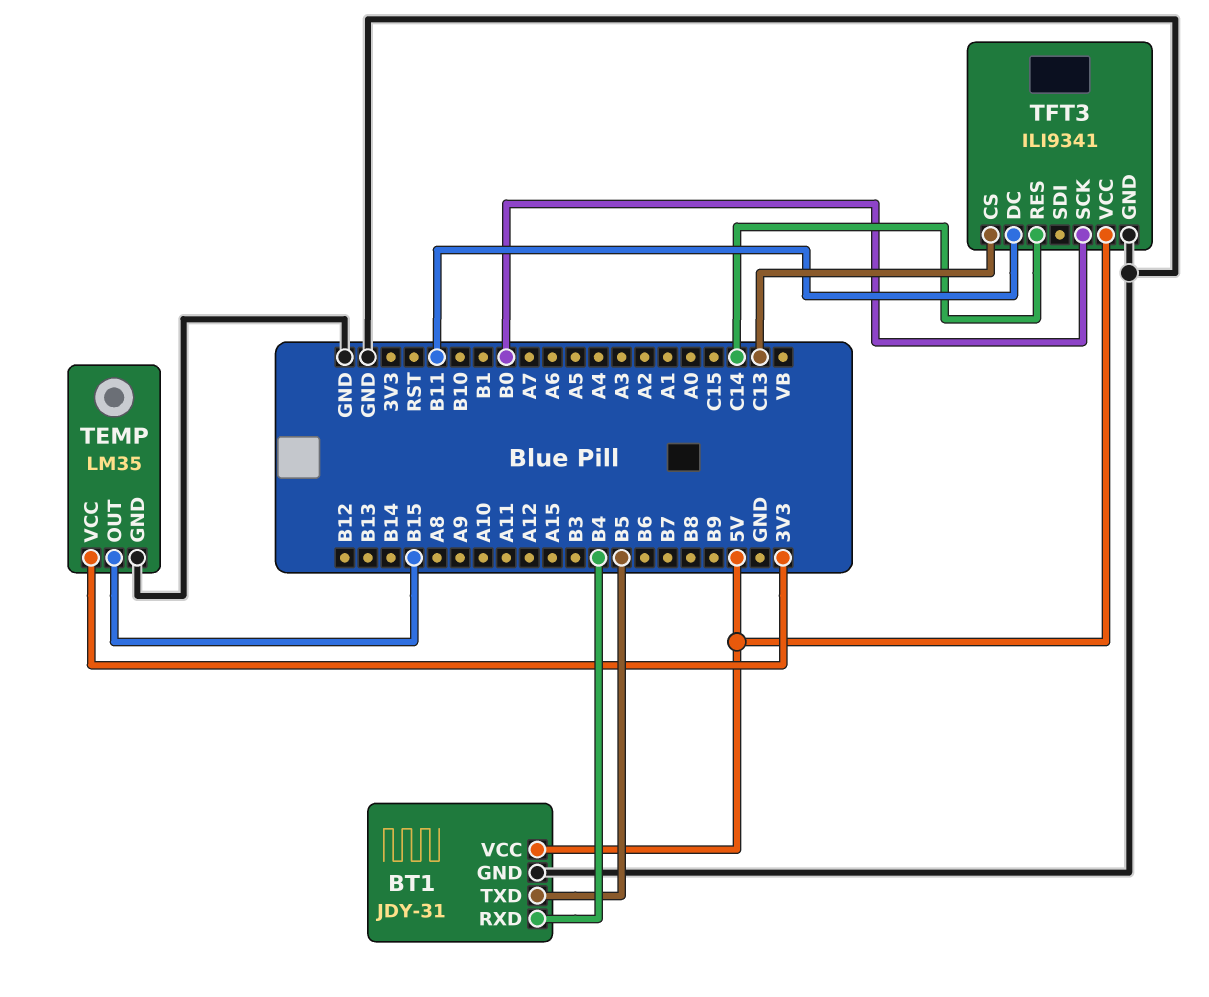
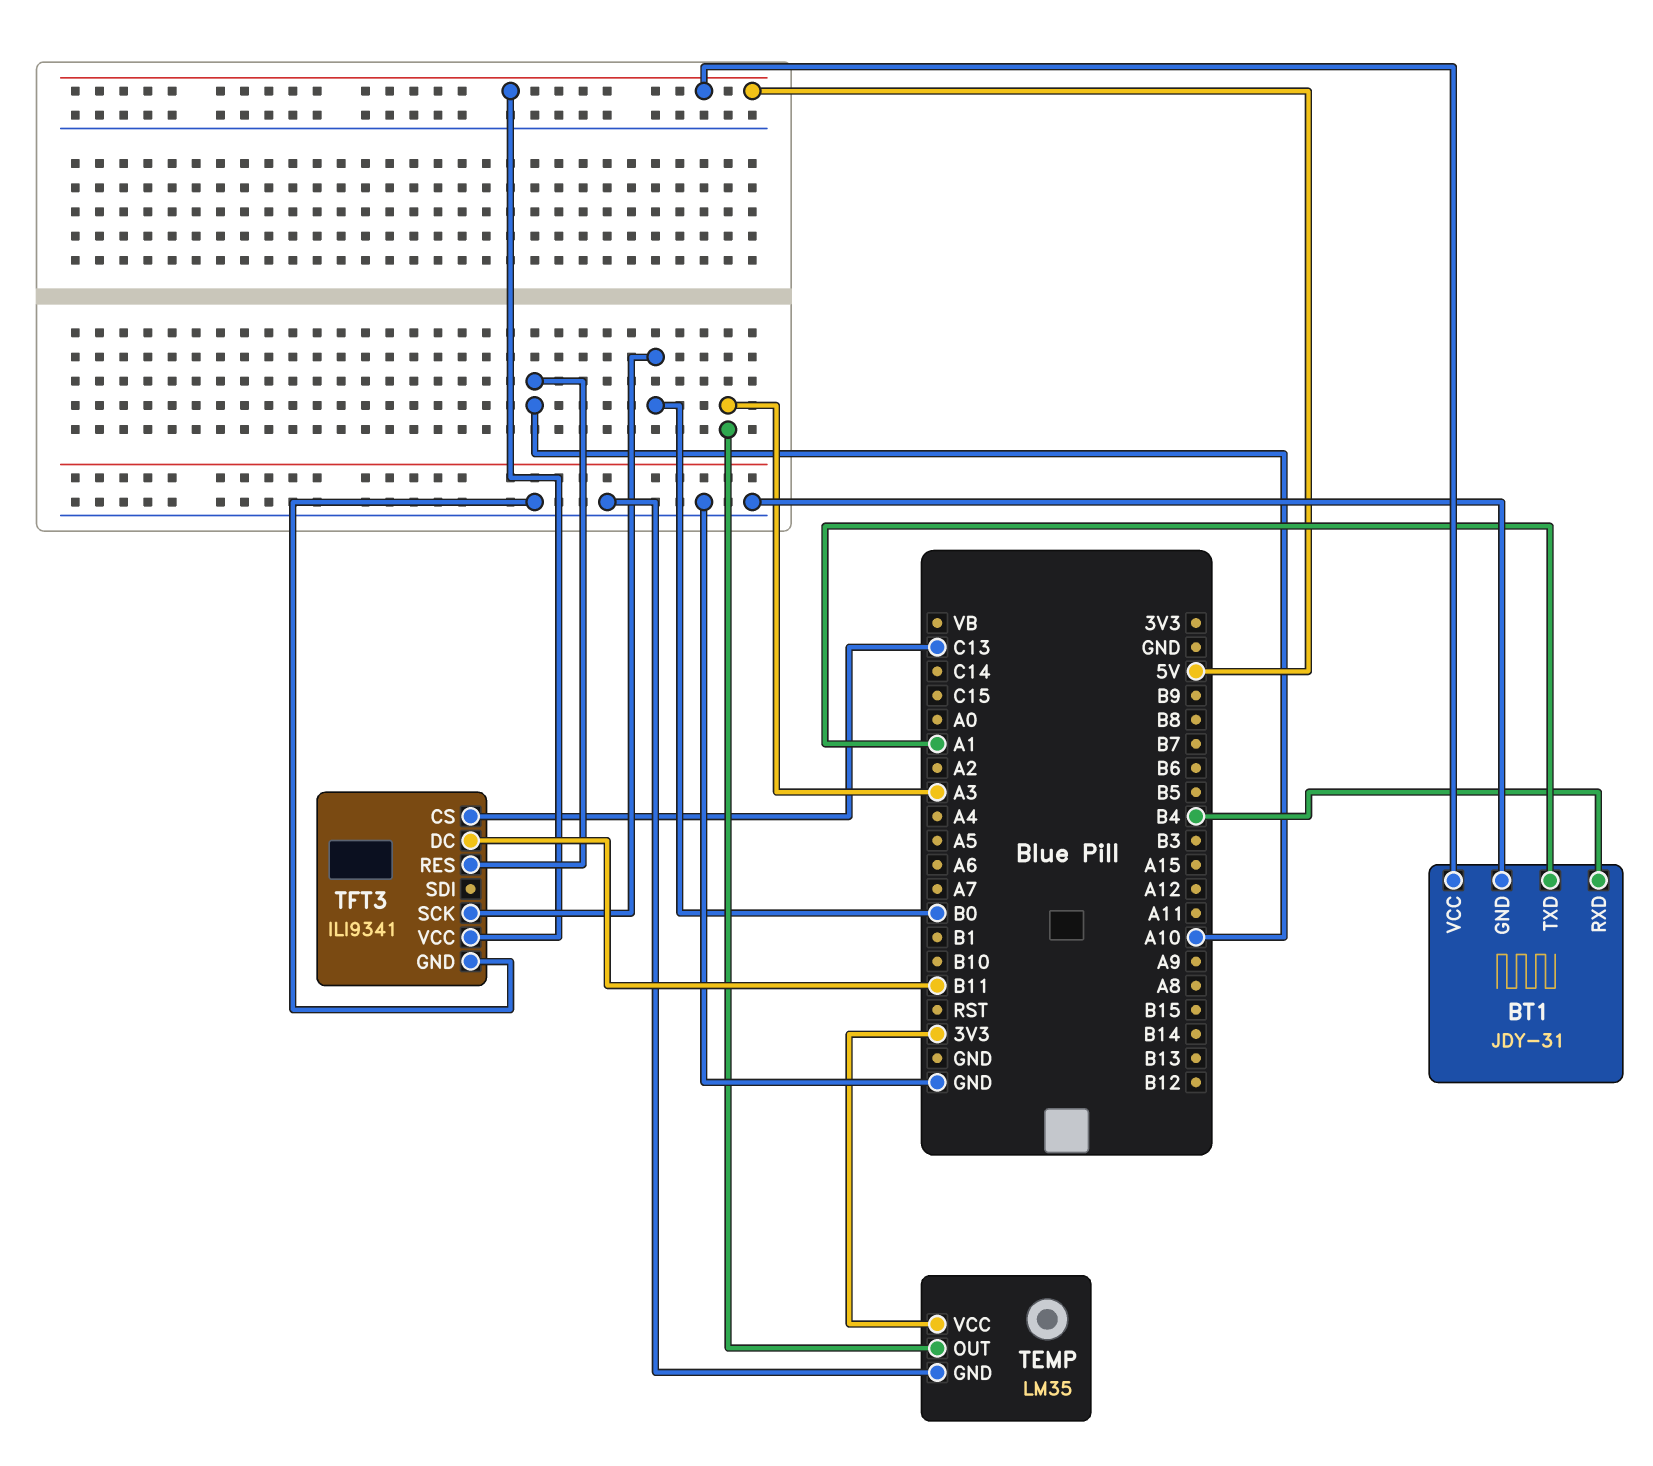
BT1 pin TXD: B5 -> A1
TEMP pin OUT: B15 -> A3
TFT3 pin RES: C14 -> A10

